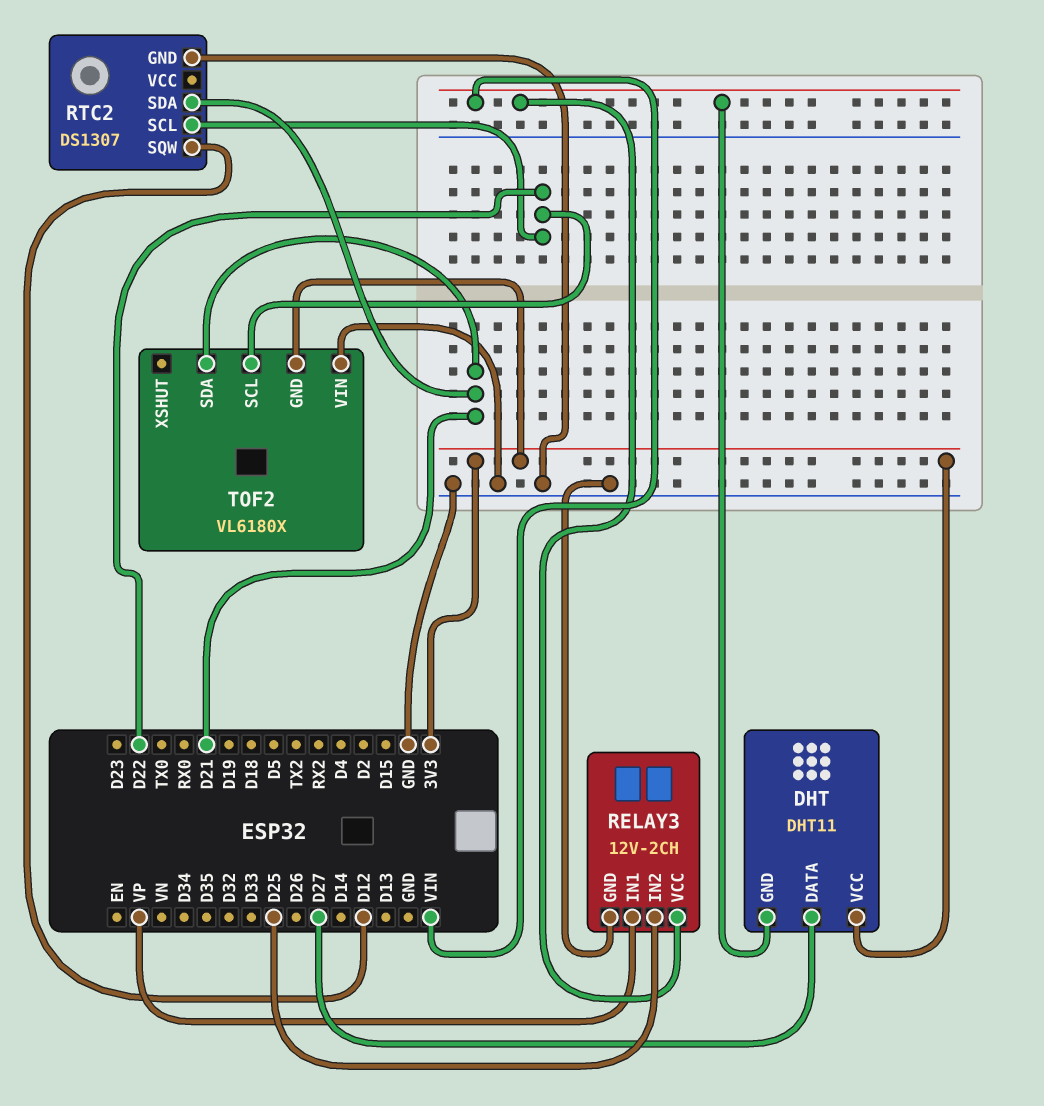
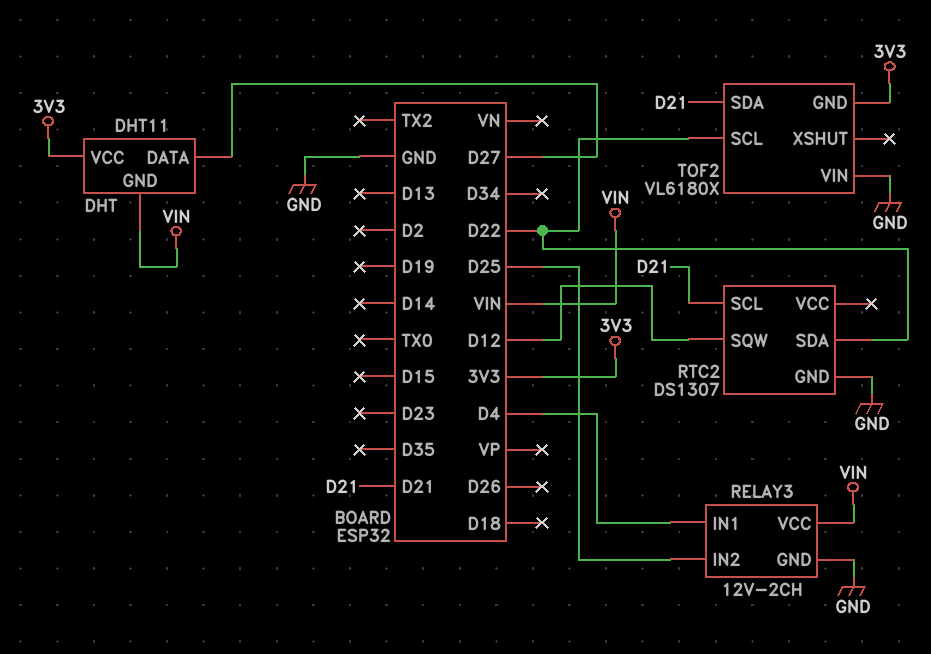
RELAY3 pin IN1: VP -> D4
RTC2 pin SCL: D22 -> D21
RTC2 pin SDA: D21 -> D22

